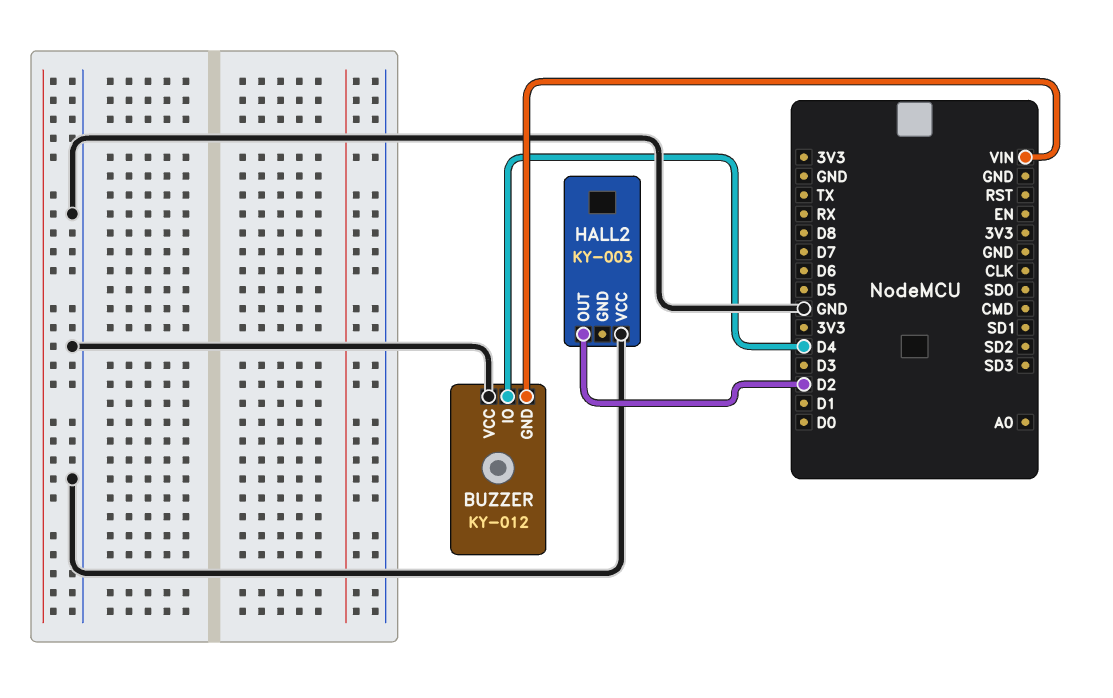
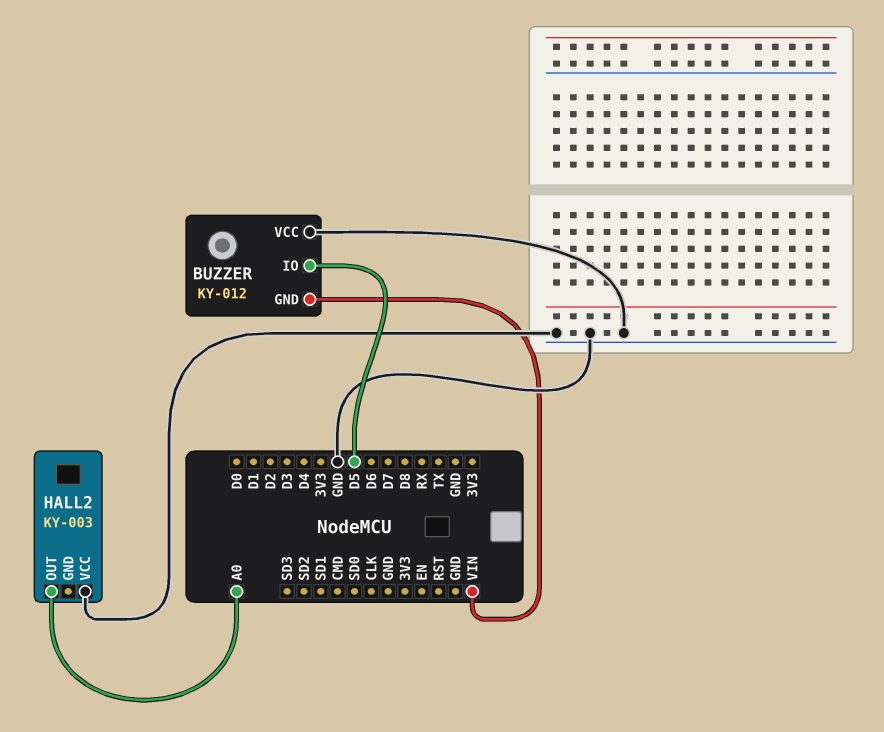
BUZZER pin IO: D4 -> D5
HALL2 pin OUT: D2 -> A0

